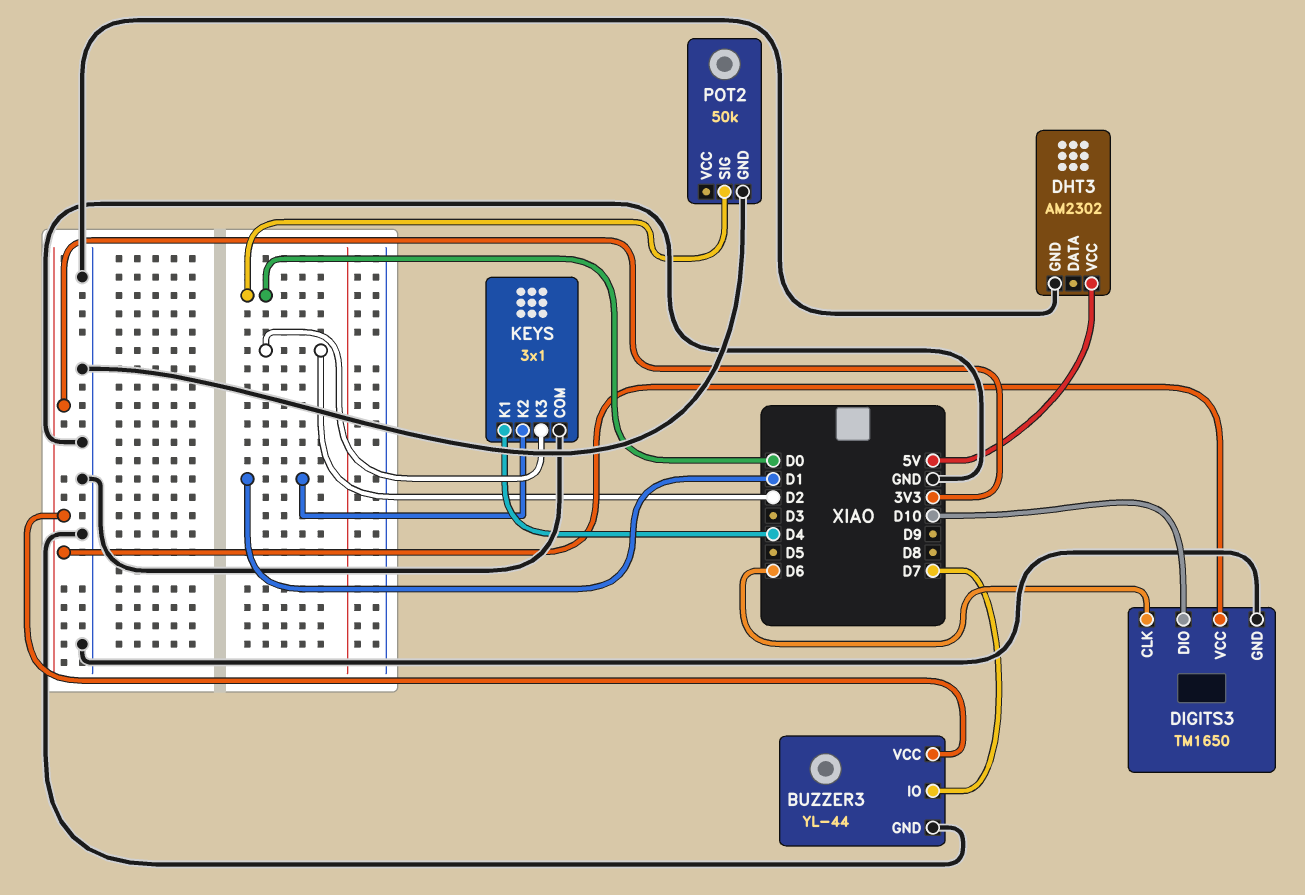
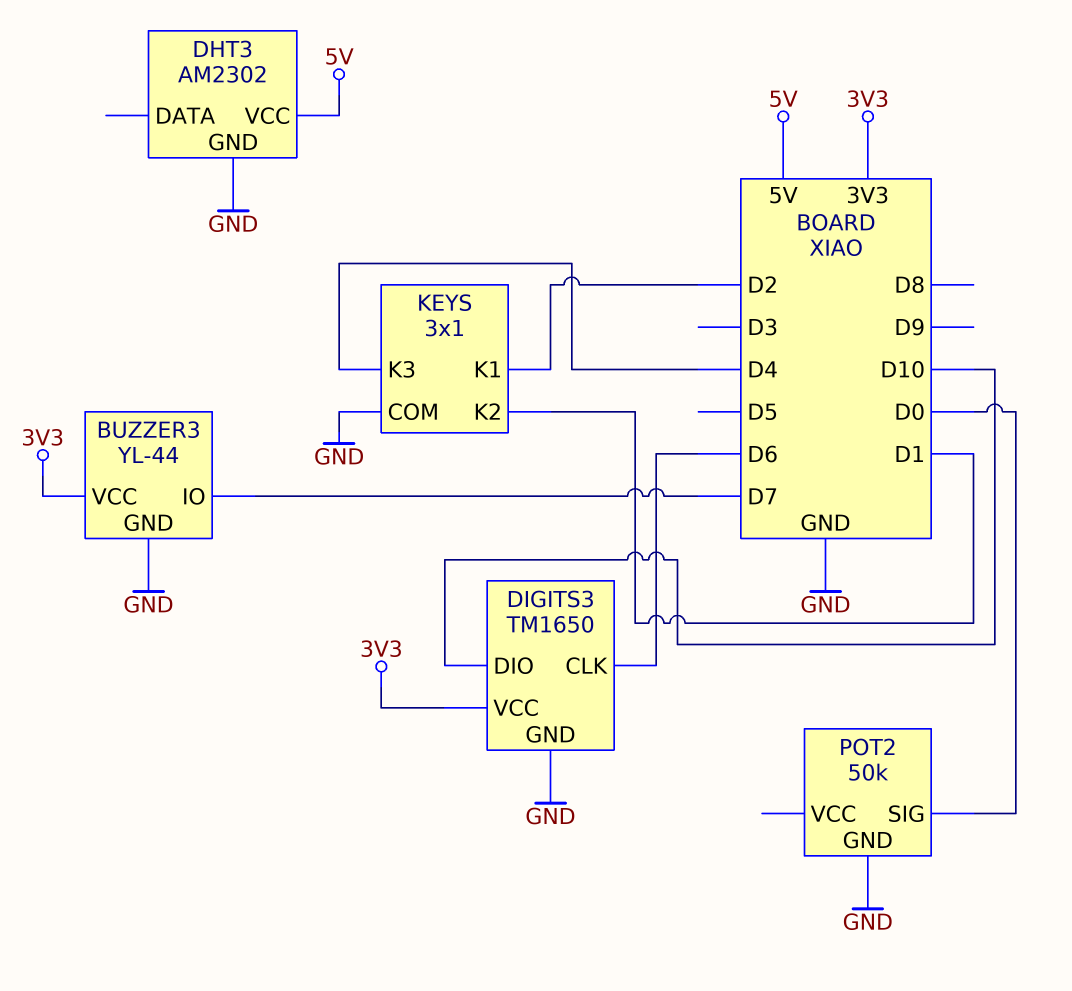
KEYS pin K1: D4 -> D2
KEYS pin K3: D2 -> D4

